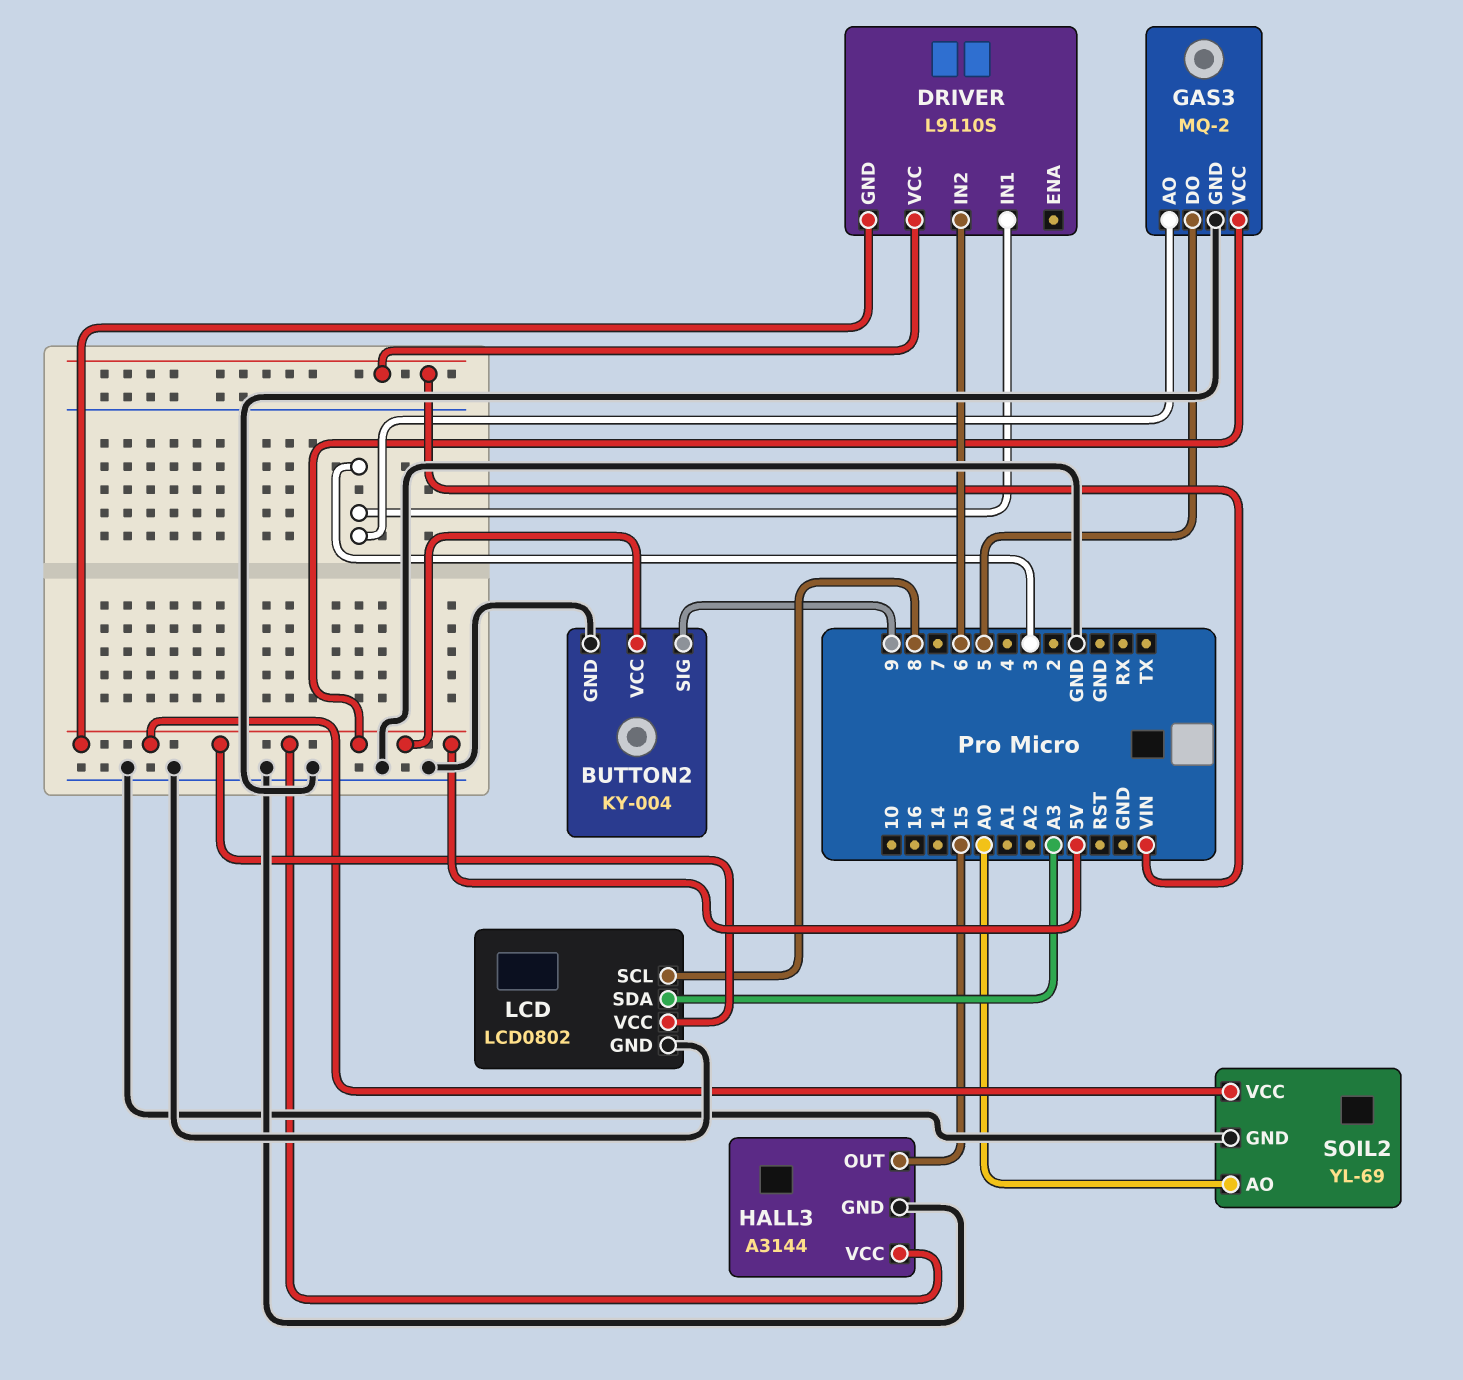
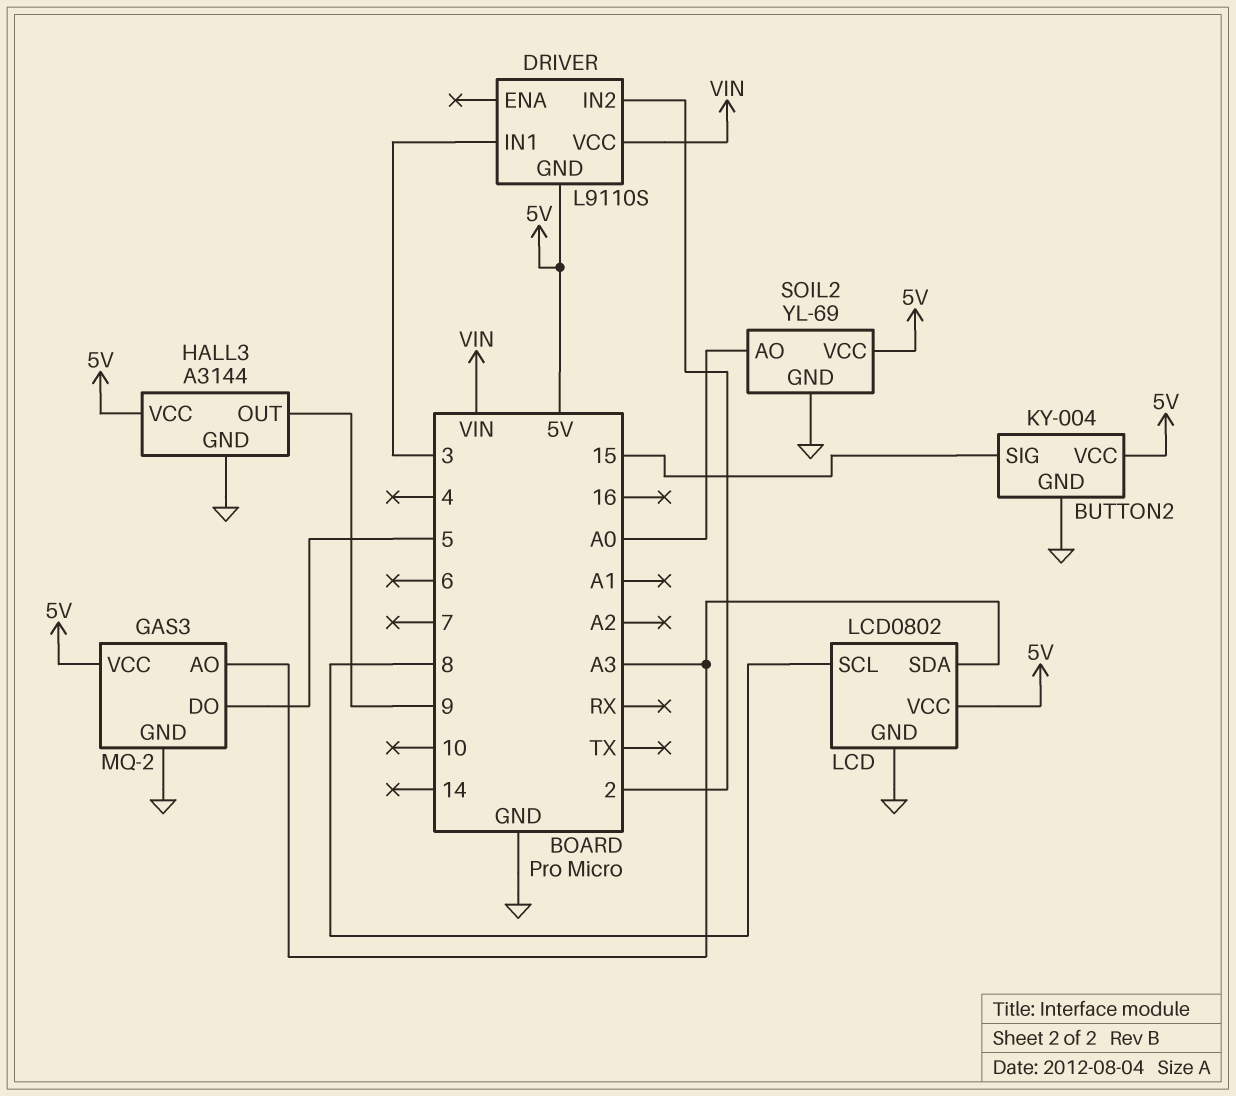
BUTTON2 pin SIG: 9 -> 15
DRIVER pin IN2: 6 -> 2
GAS3 pin AO: 3 -> A3
HALL3 pin OUT: 15 -> 9

